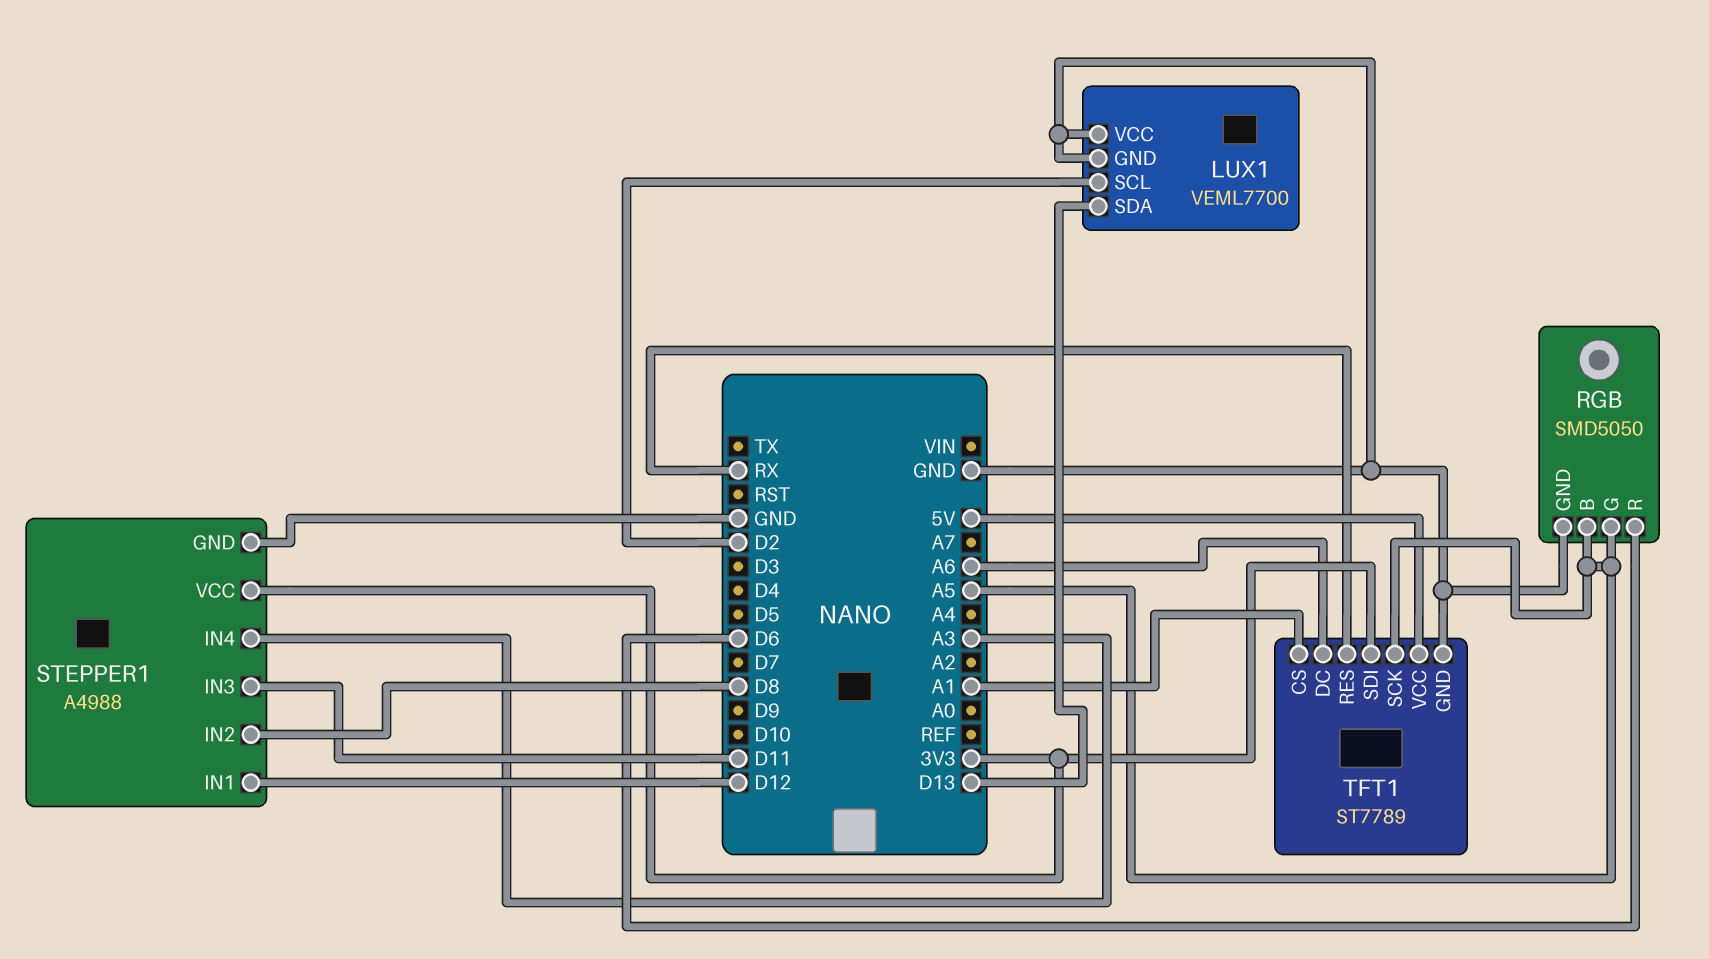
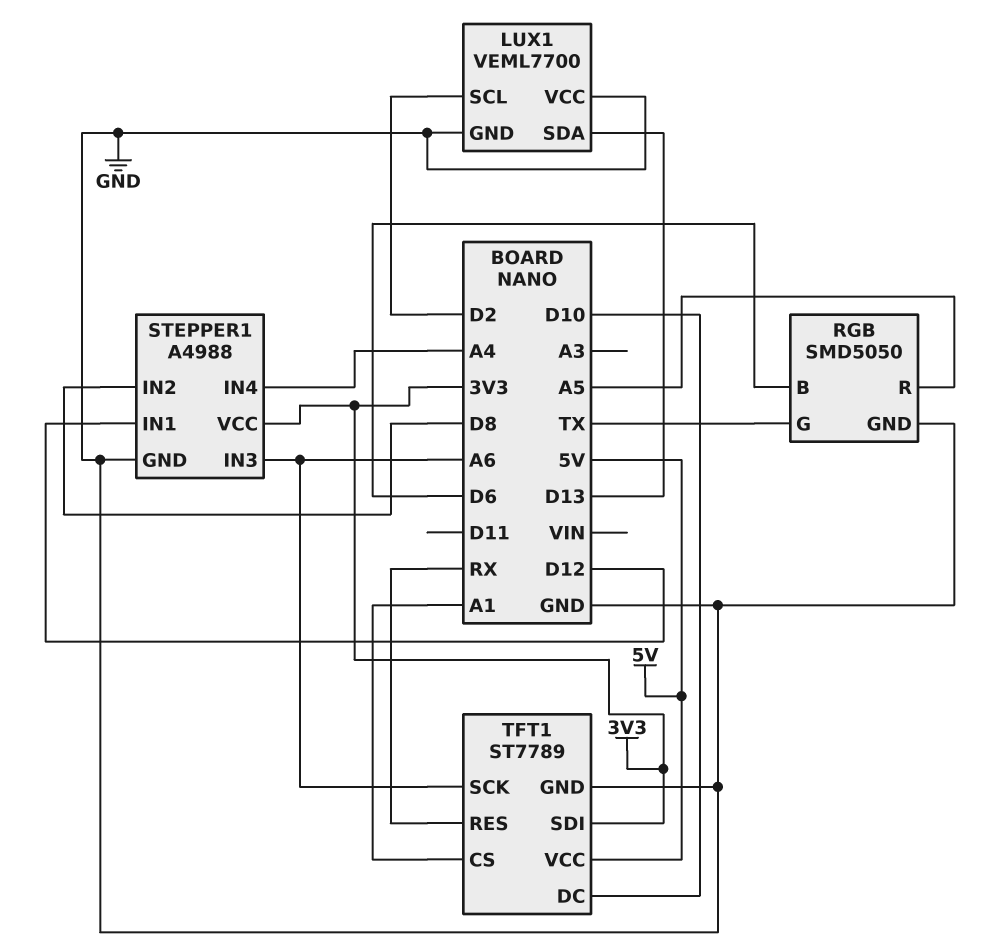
RGB pin B: A5 -> D6
RGB pin G: A5 -> TX
RGB pin R: D6 -> A5
STEPPER1 pin IN3: D11 -> A6
STEPPER1 pin IN4: A3 -> A4
TFT1 pin DC: A6 -> D10
TFT1 pin SCK: A5 -> A6

